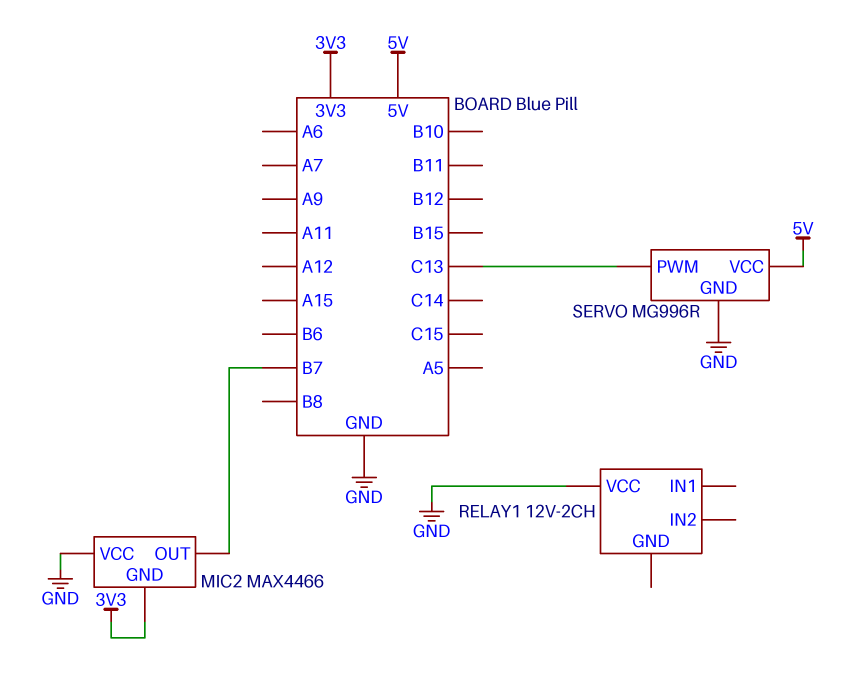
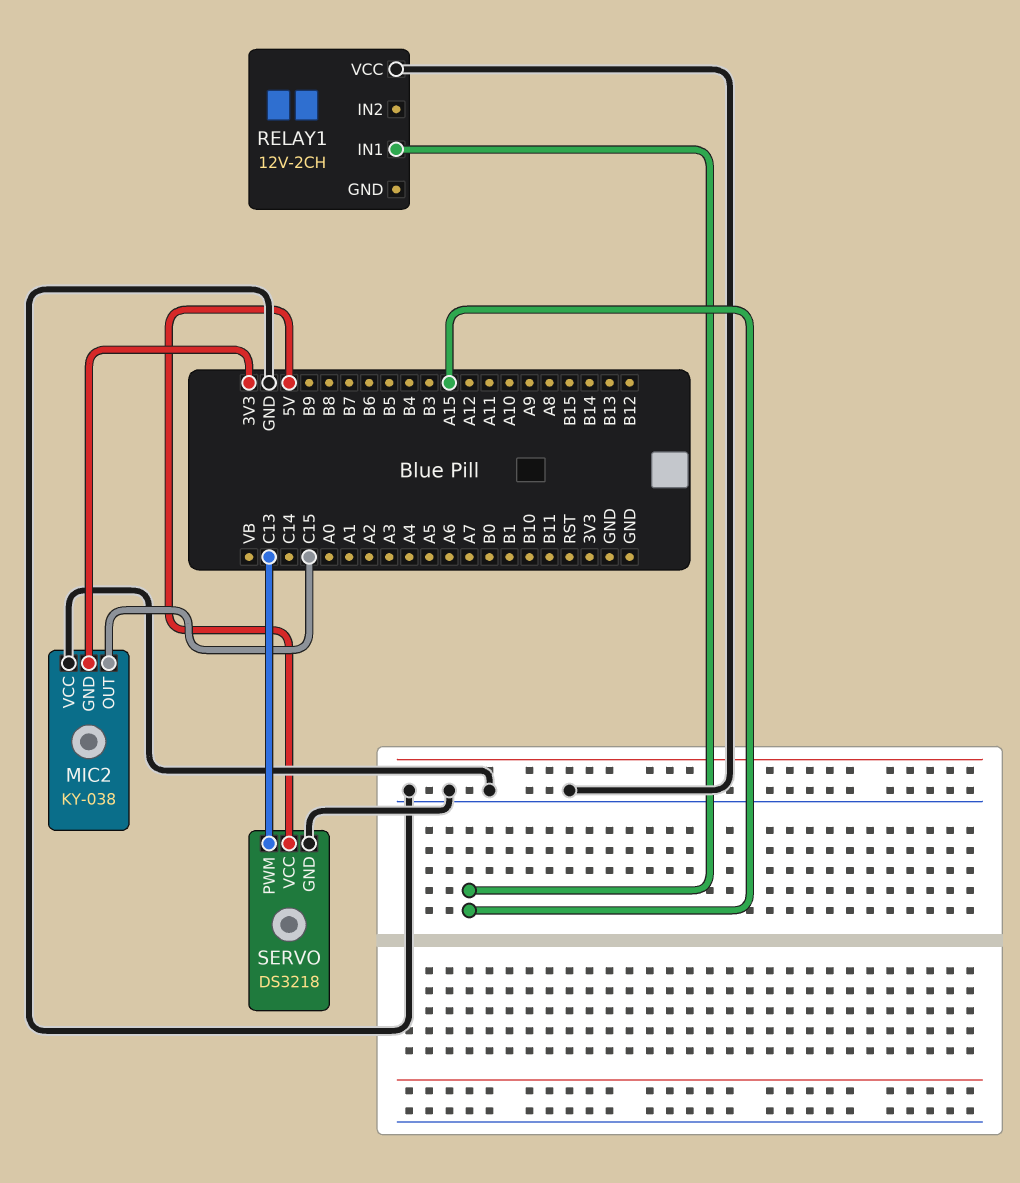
MIC2: MAX4466 -> KY-038
MIC2 pin OUT: B7 -> C15
RELAY1 pin IN1: none -> A15
SERVO: MG996R -> DS3218

